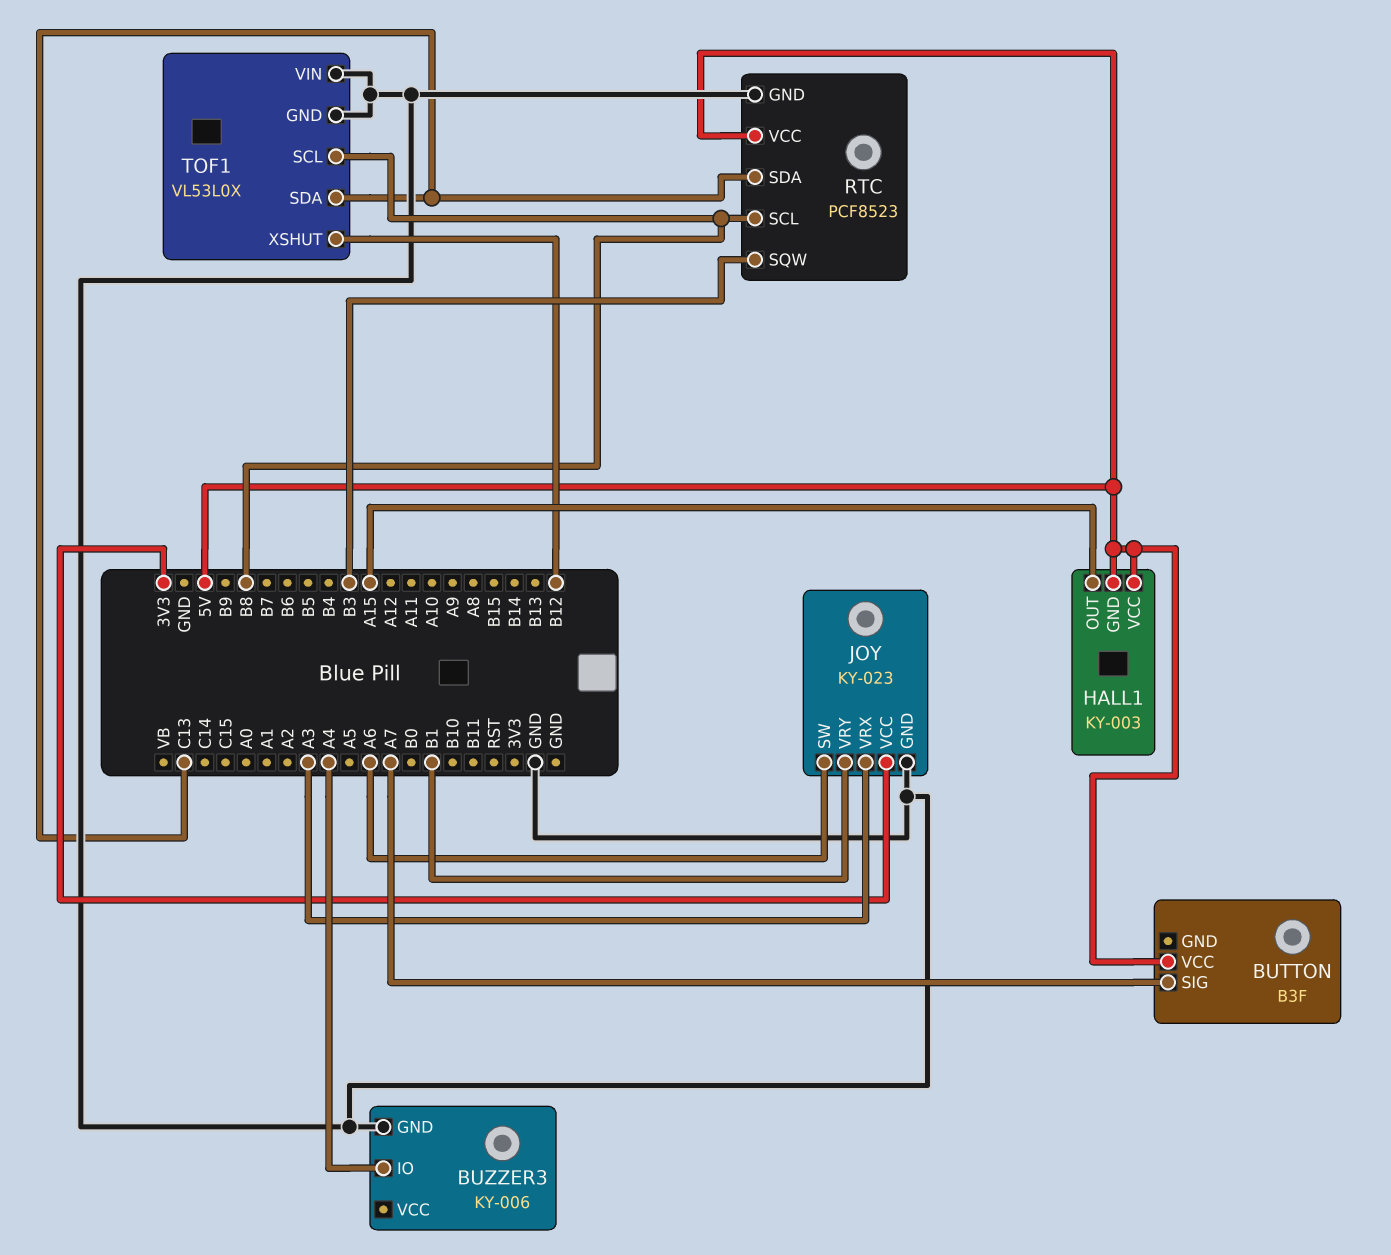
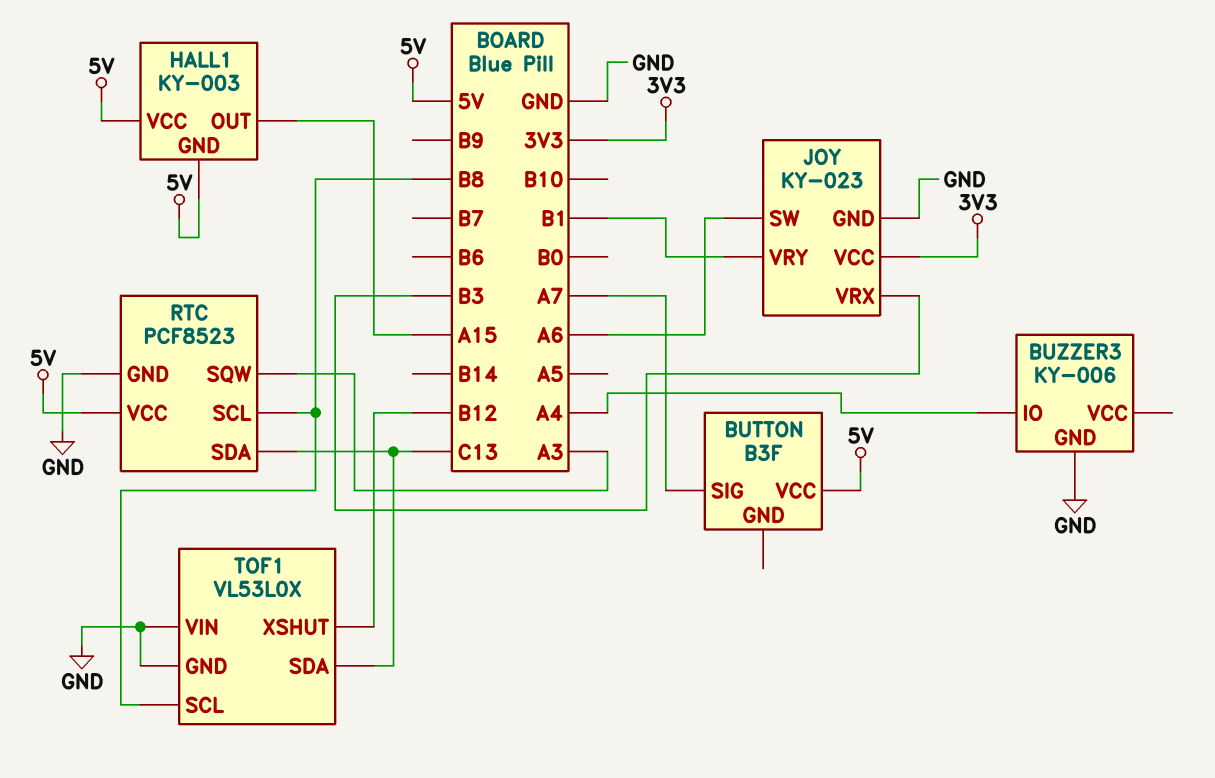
JOY pin VRX: A3 -> B3
RTC pin SQW: B3 -> A3

